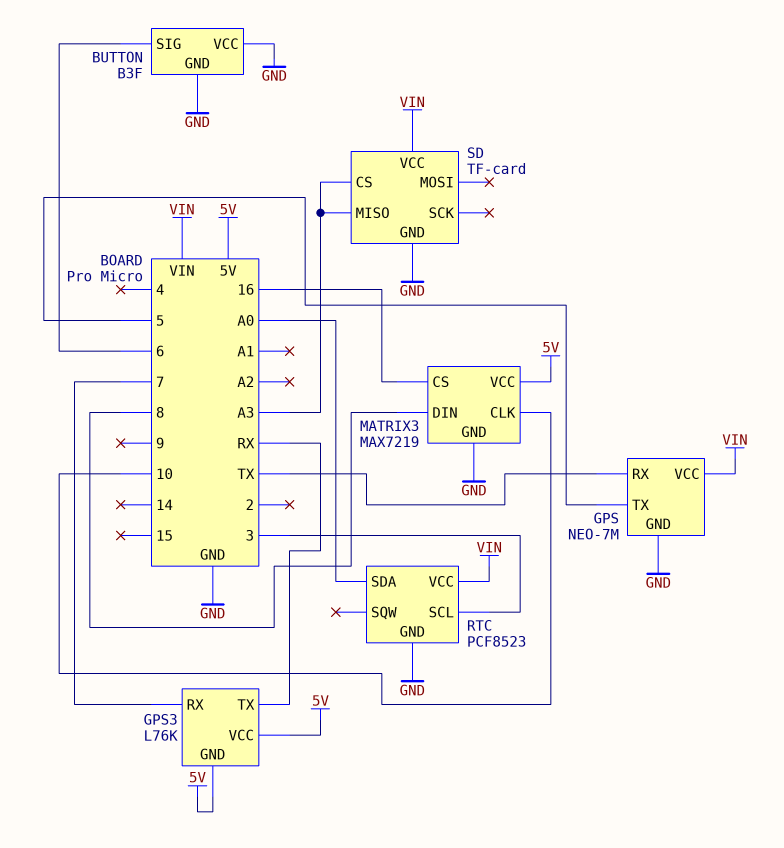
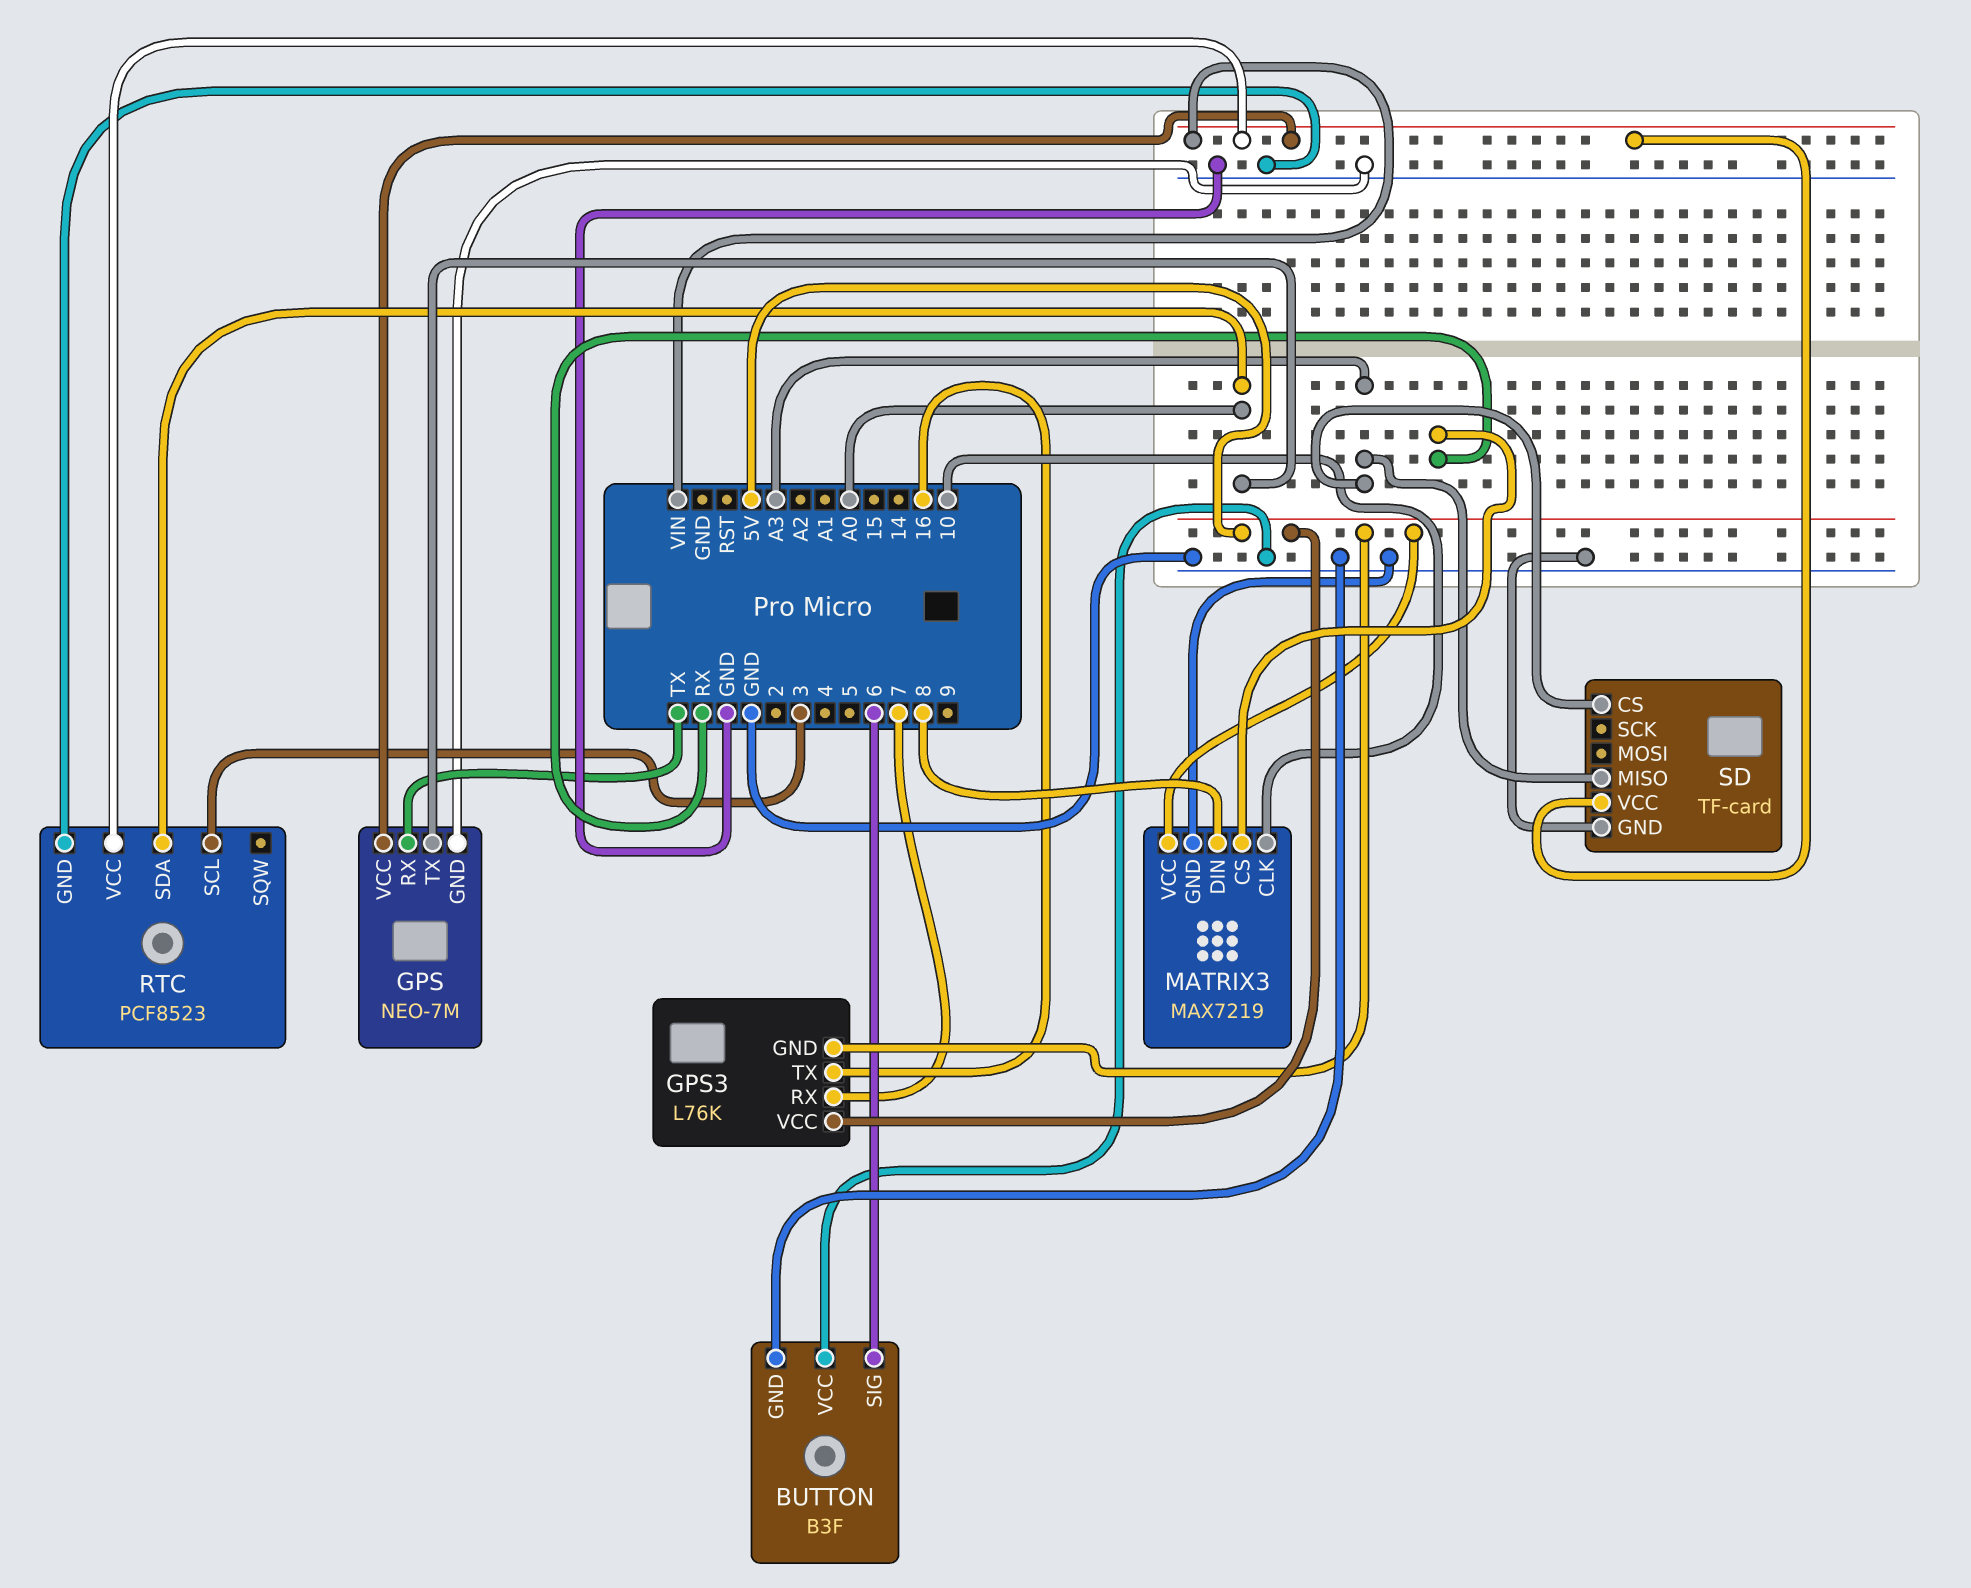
GPS pin TX: 5 -> A0
GPS3 pin TX: RX -> 16
MATRIX3 pin CS: 16 -> RX

